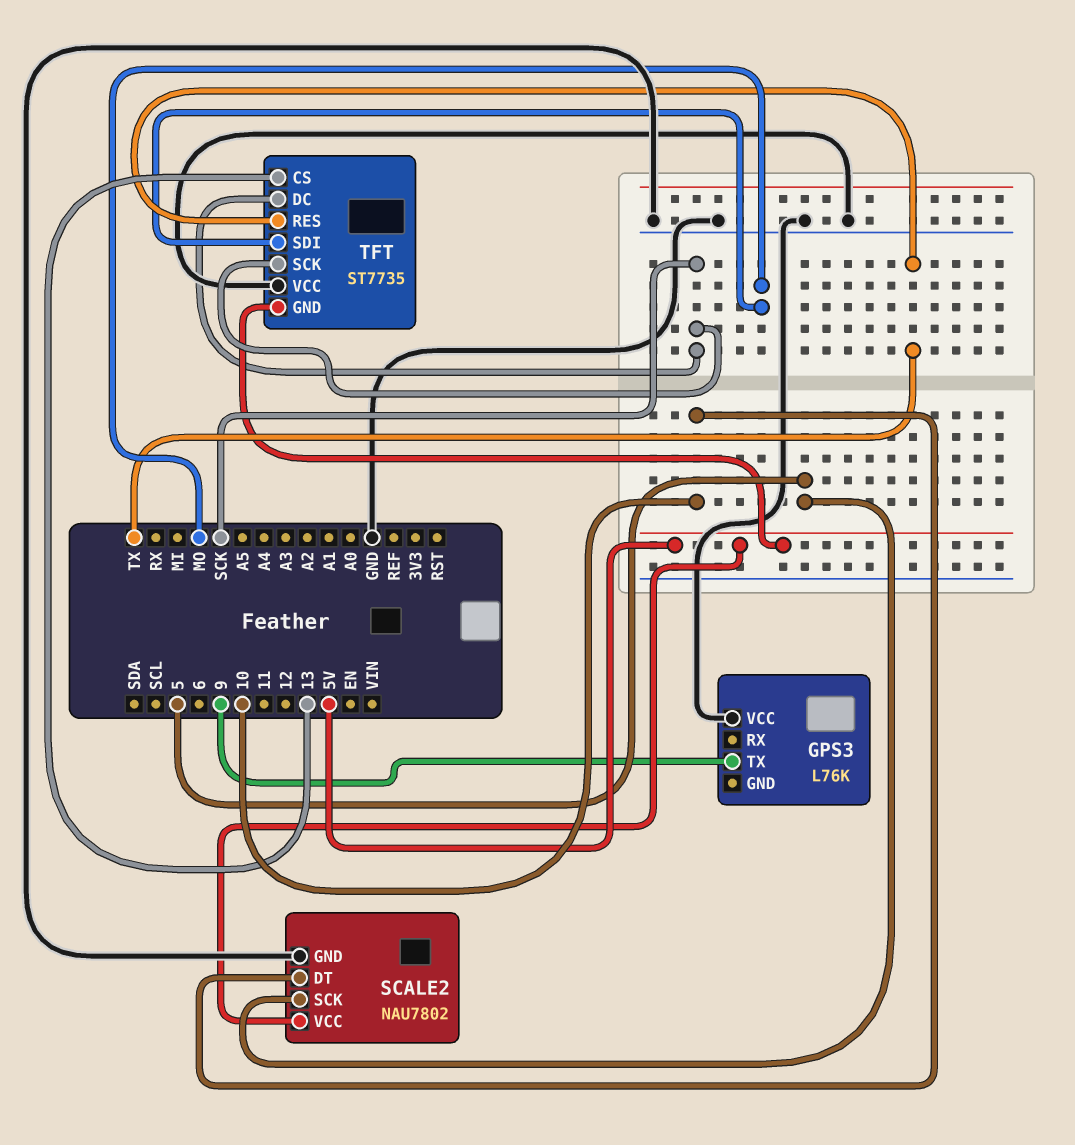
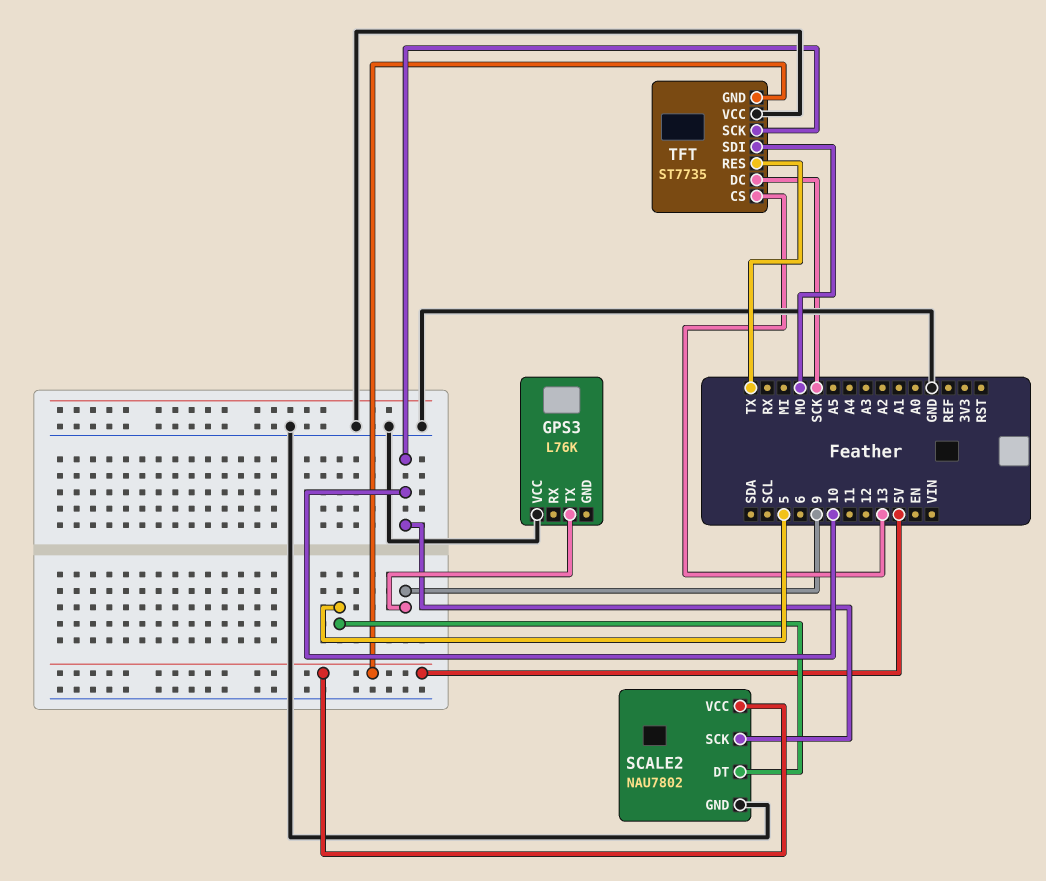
SCALE2 pin DT: 10 -> 5
SCALE2 pin SCK: 5 -> 10
TFT pin SCK: SCK -> 10

